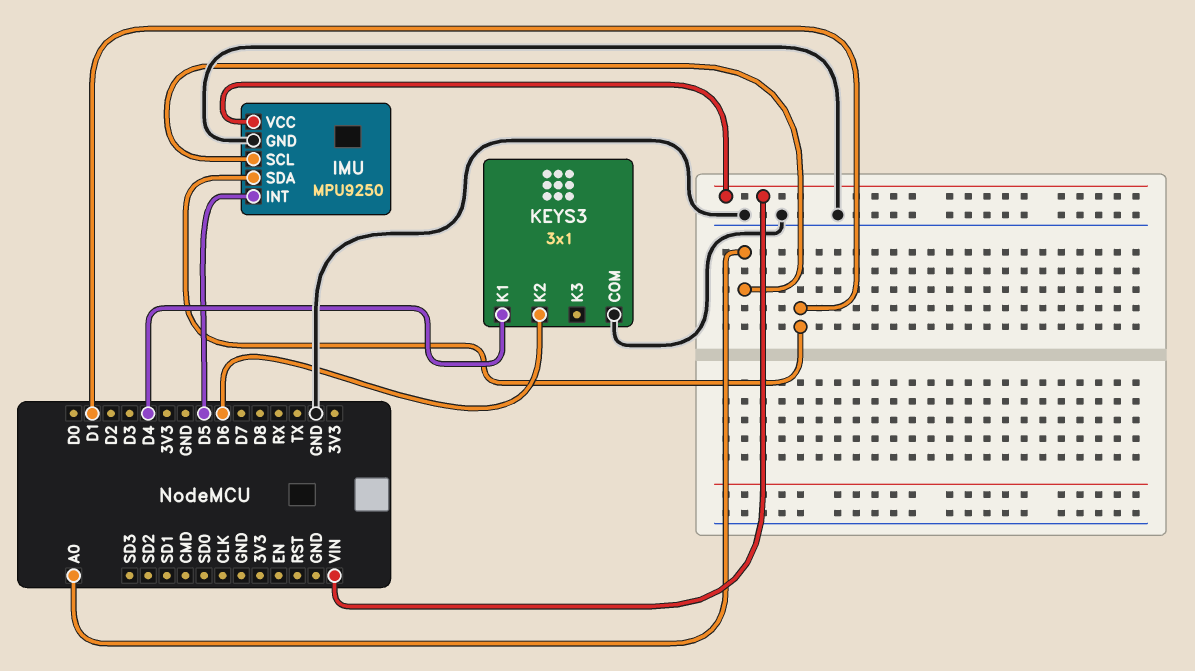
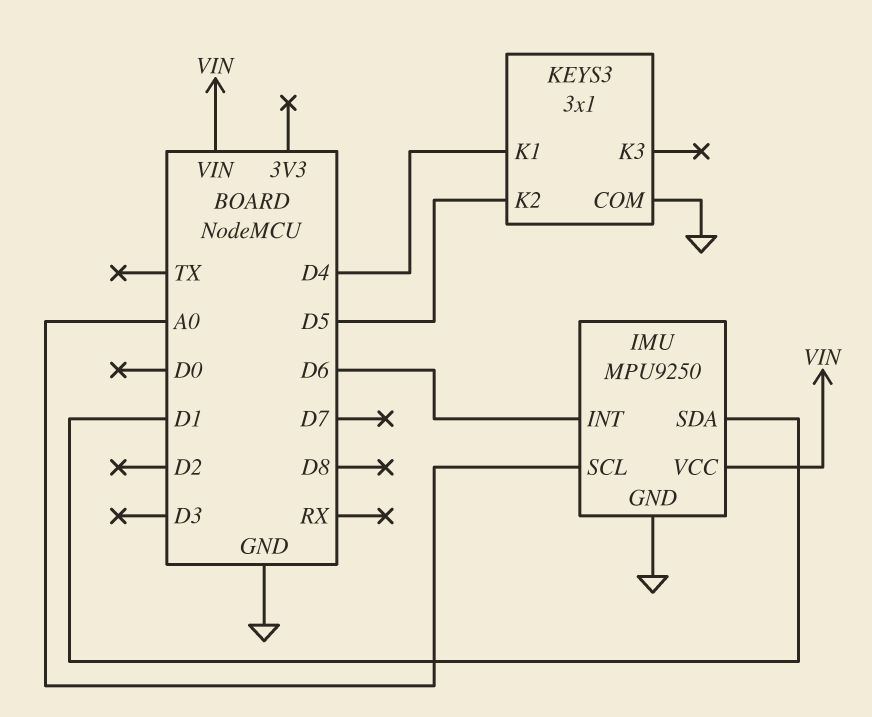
IMU pin INT: D5 -> D6
KEYS3 pin K2: D6 -> D5

